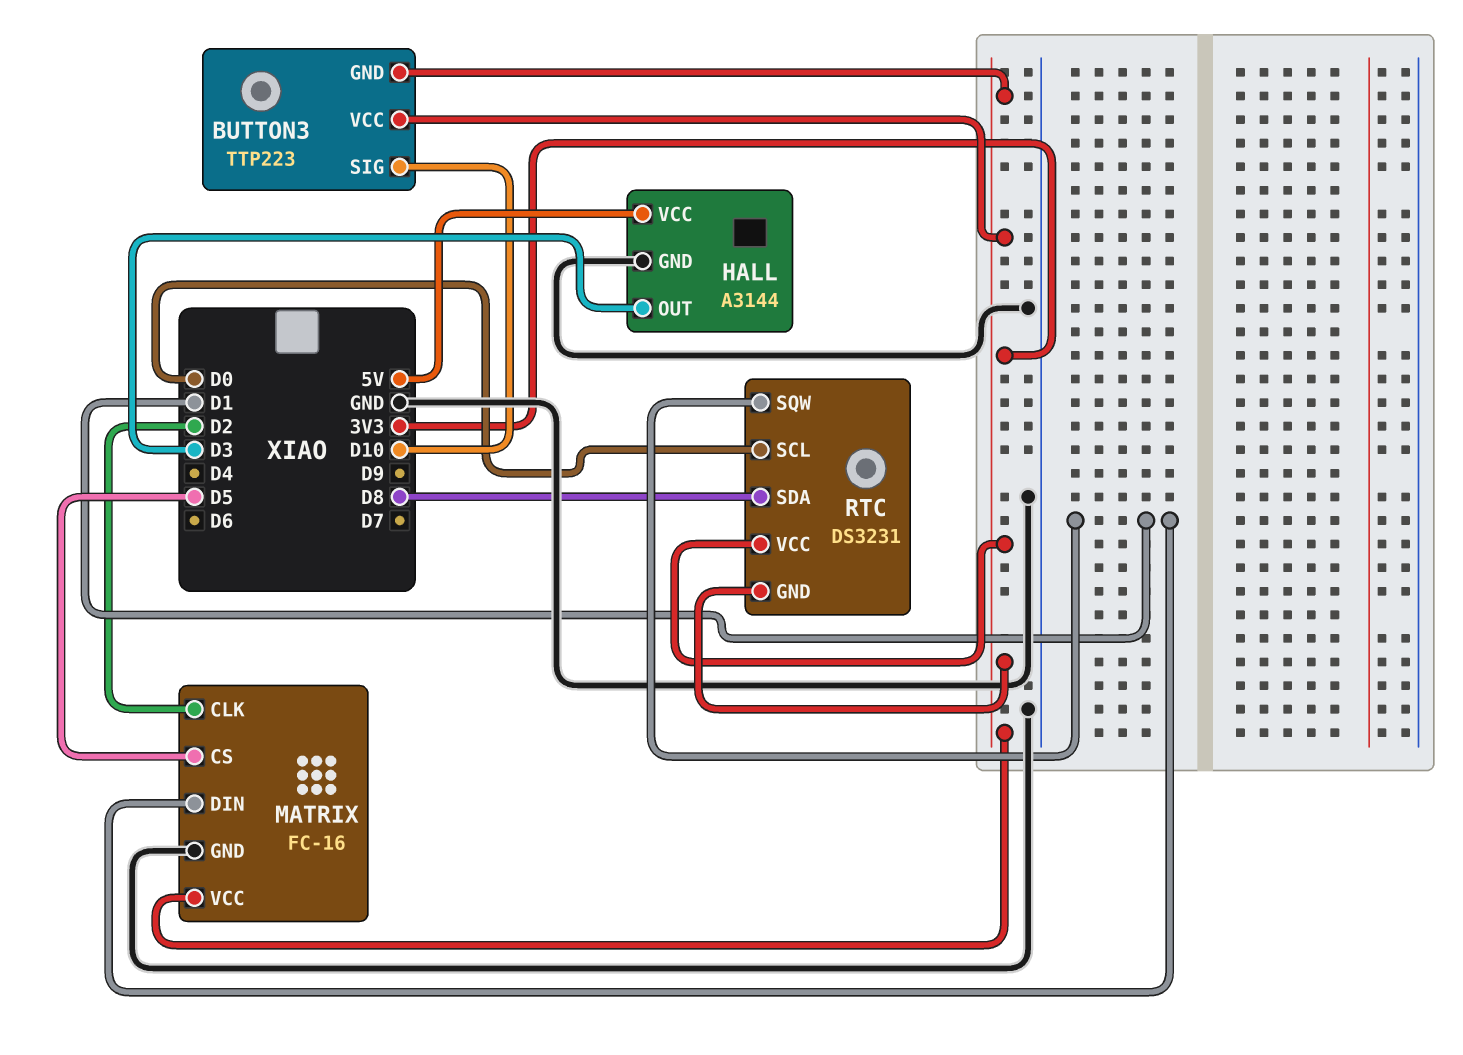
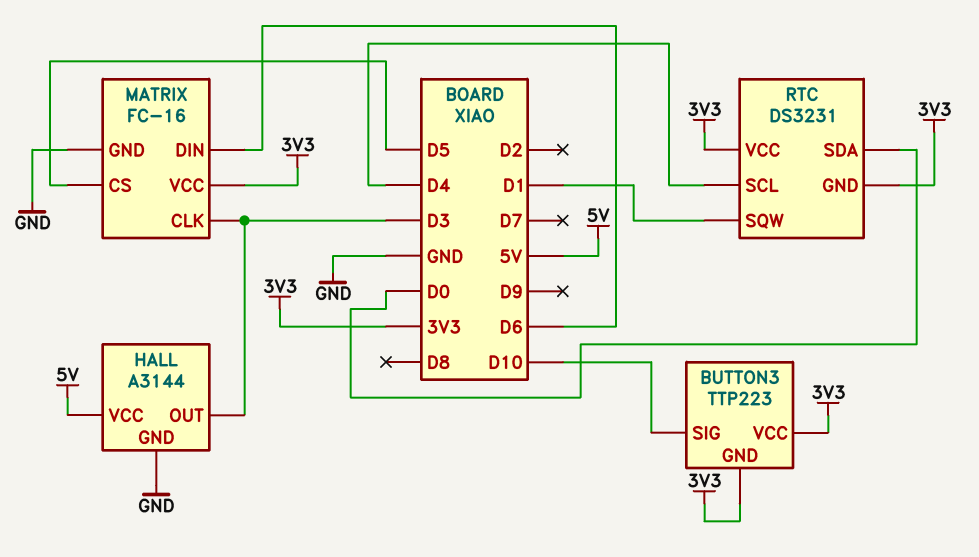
MATRIX pin CLK: D2 -> D3
MATRIX pin DIN: D1 -> D6
RTC pin SCL: D0 -> D4
RTC pin SDA: D8 -> D0

